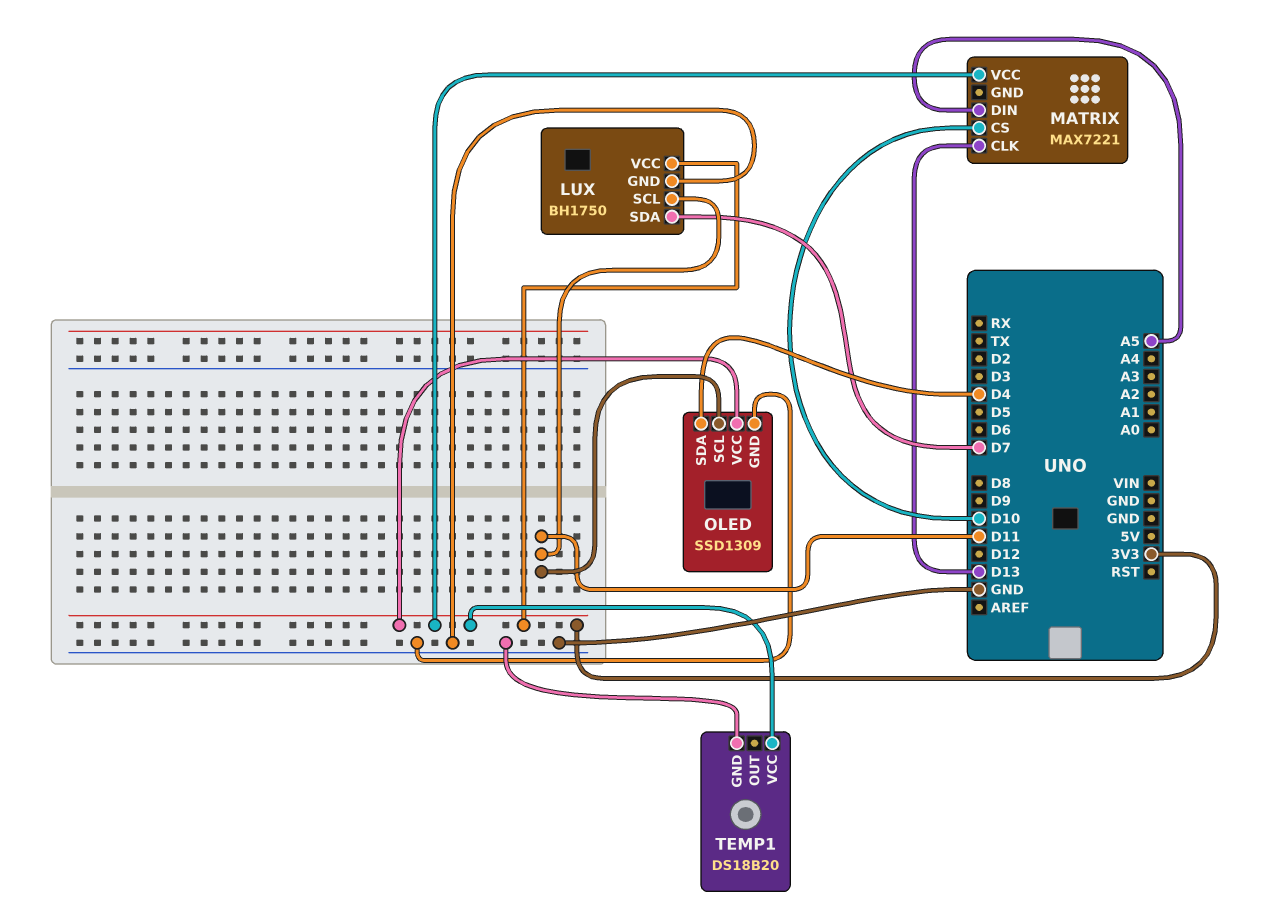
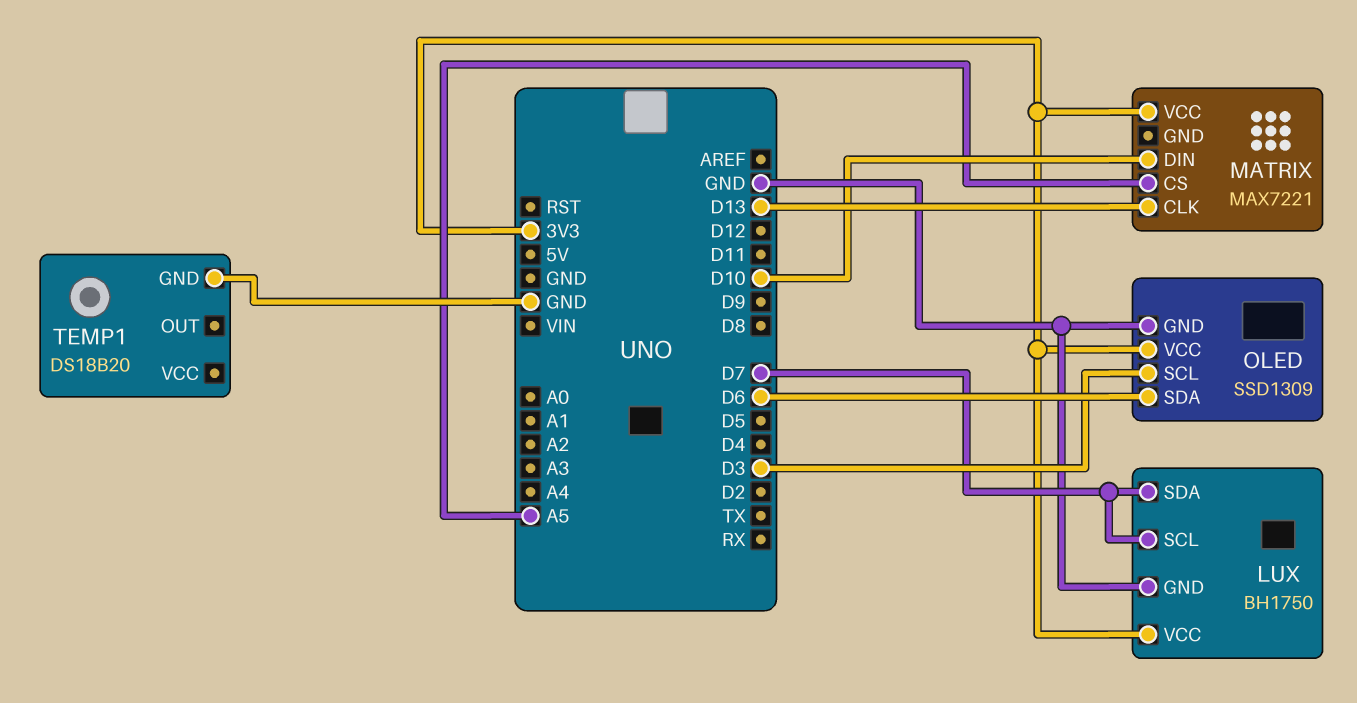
LUX pin SCL: D11 -> D7
MATRIX pin CS: D10 -> A5
MATRIX pin DIN: A5 -> D10
OLED pin SCL: D11 -> D3
OLED pin SDA: D4 -> D6
TEMP1 pin VCC: 3V3 -> none

